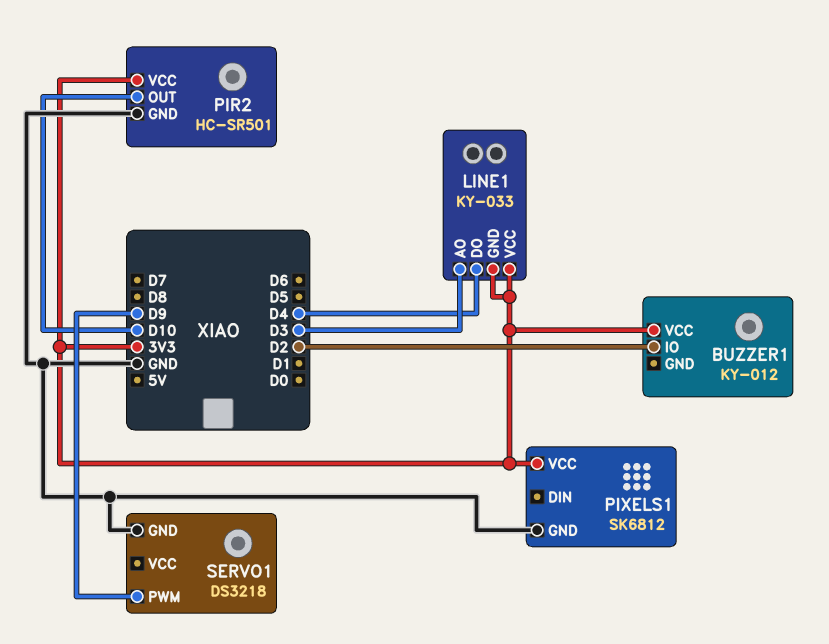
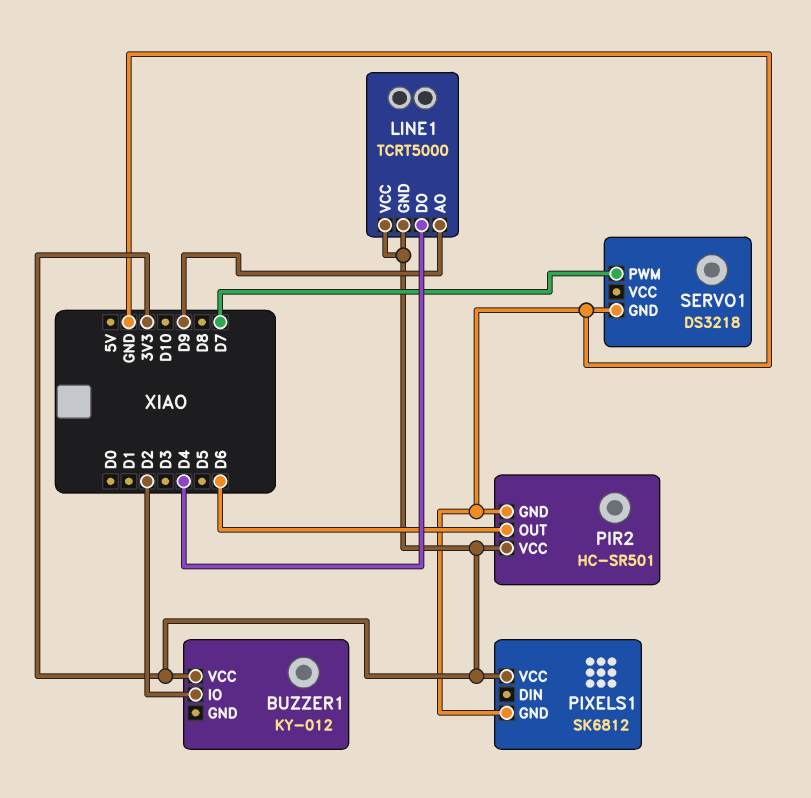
LINE1: KY-033 -> TCRT5000
LINE1 pin AO: D3 -> D9
PIR2 pin OUT: D10 -> D6
SERVO1 pin PWM: D9 -> D7

